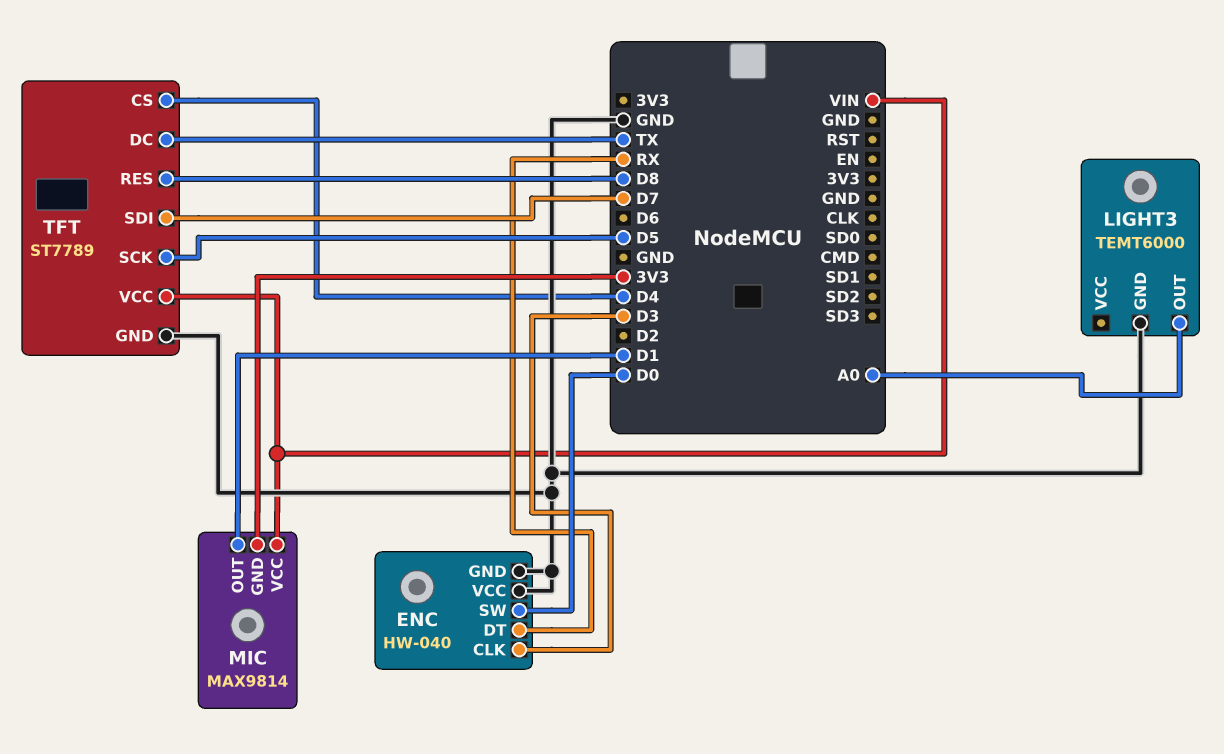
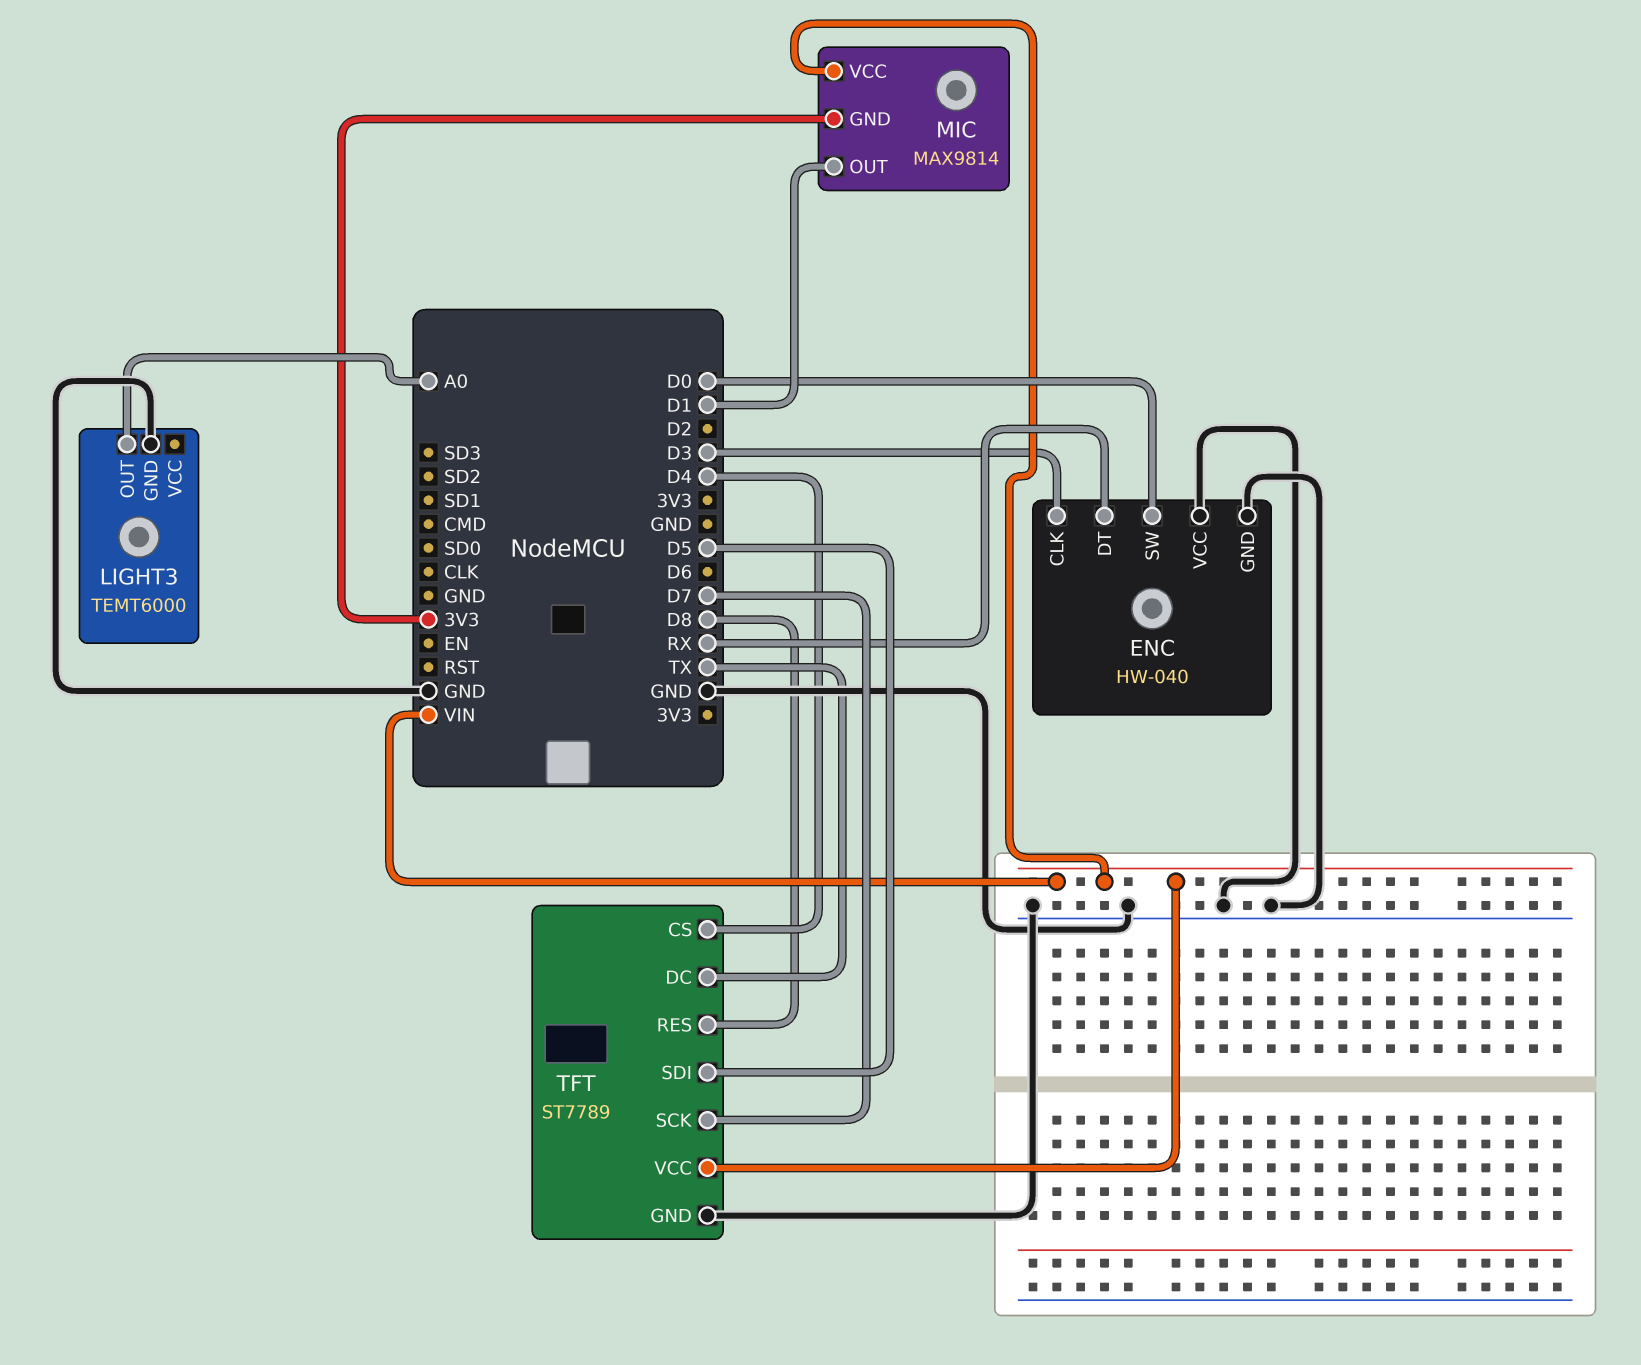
TFT pin SCK: D5 -> D7
TFT pin SDI: D7 -> D5

